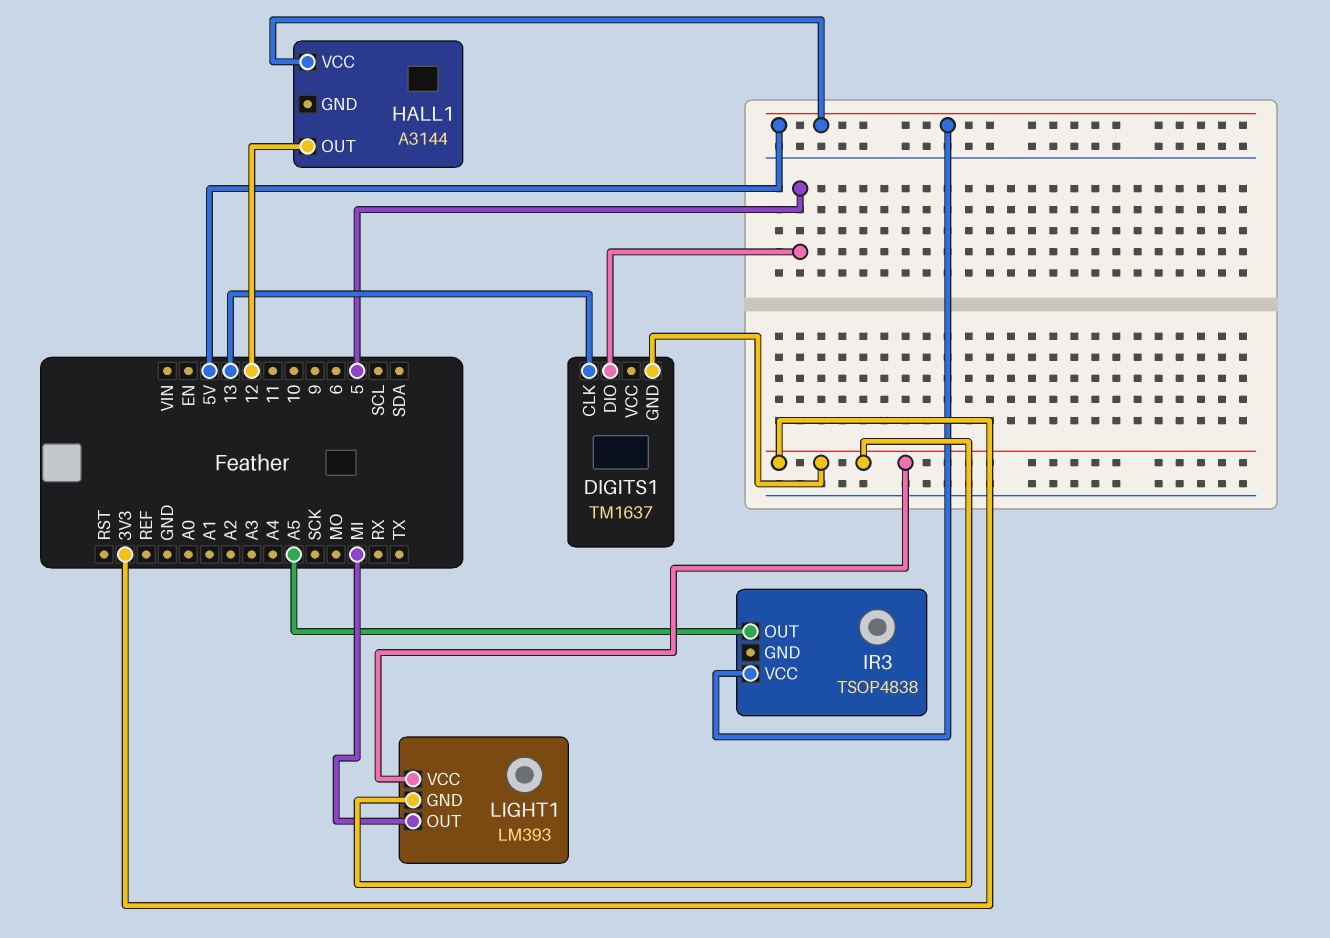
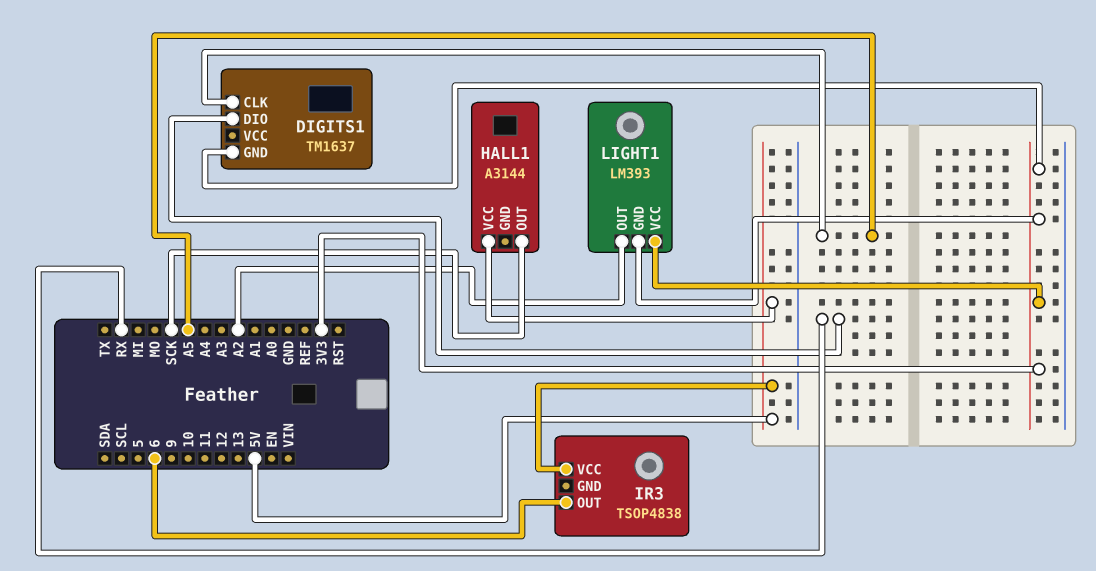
DIGITS1 pin CLK: 13 -> A5
DIGITS1 pin DIO: 5 -> RX
HALL1 pin OUT: 12 -> SCK
IR3 pin OUT: A5 -> 6
LIGHT1 pin OUT: MI -> A2

